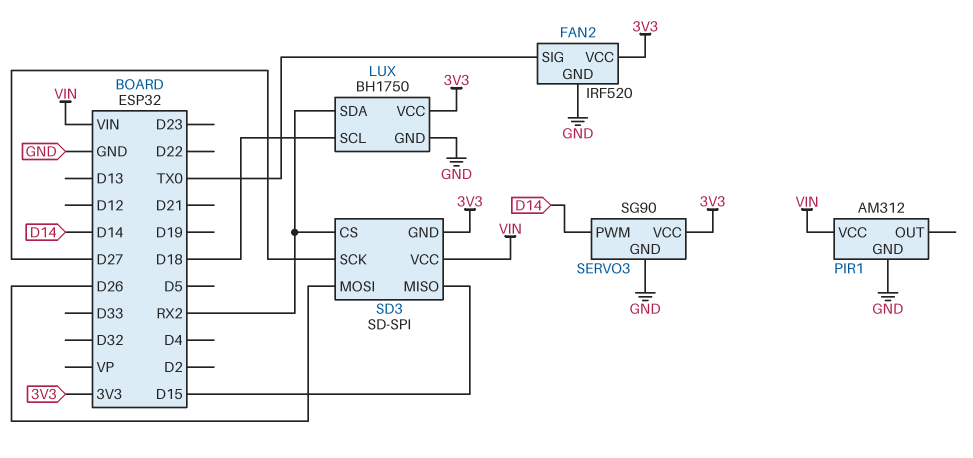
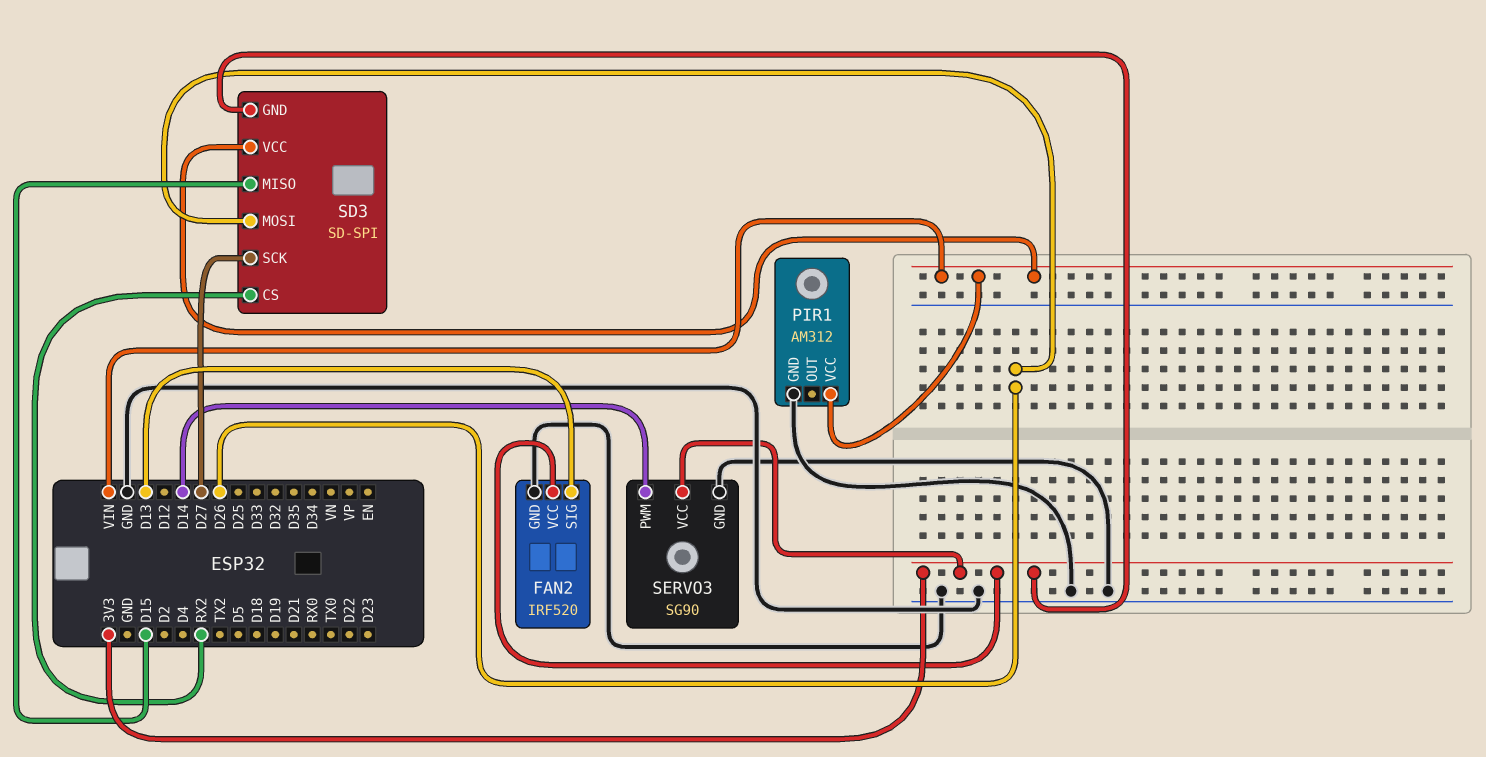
FAN2 pin SIG: TX0 -> D13
LUX: BH1750 -> none
LUX pin GND: GND -> none
LUX pin SCL: D18 -> none
LUX pin SDA: RX2 -> none
LUX pin VCC: 3V3 -> none

